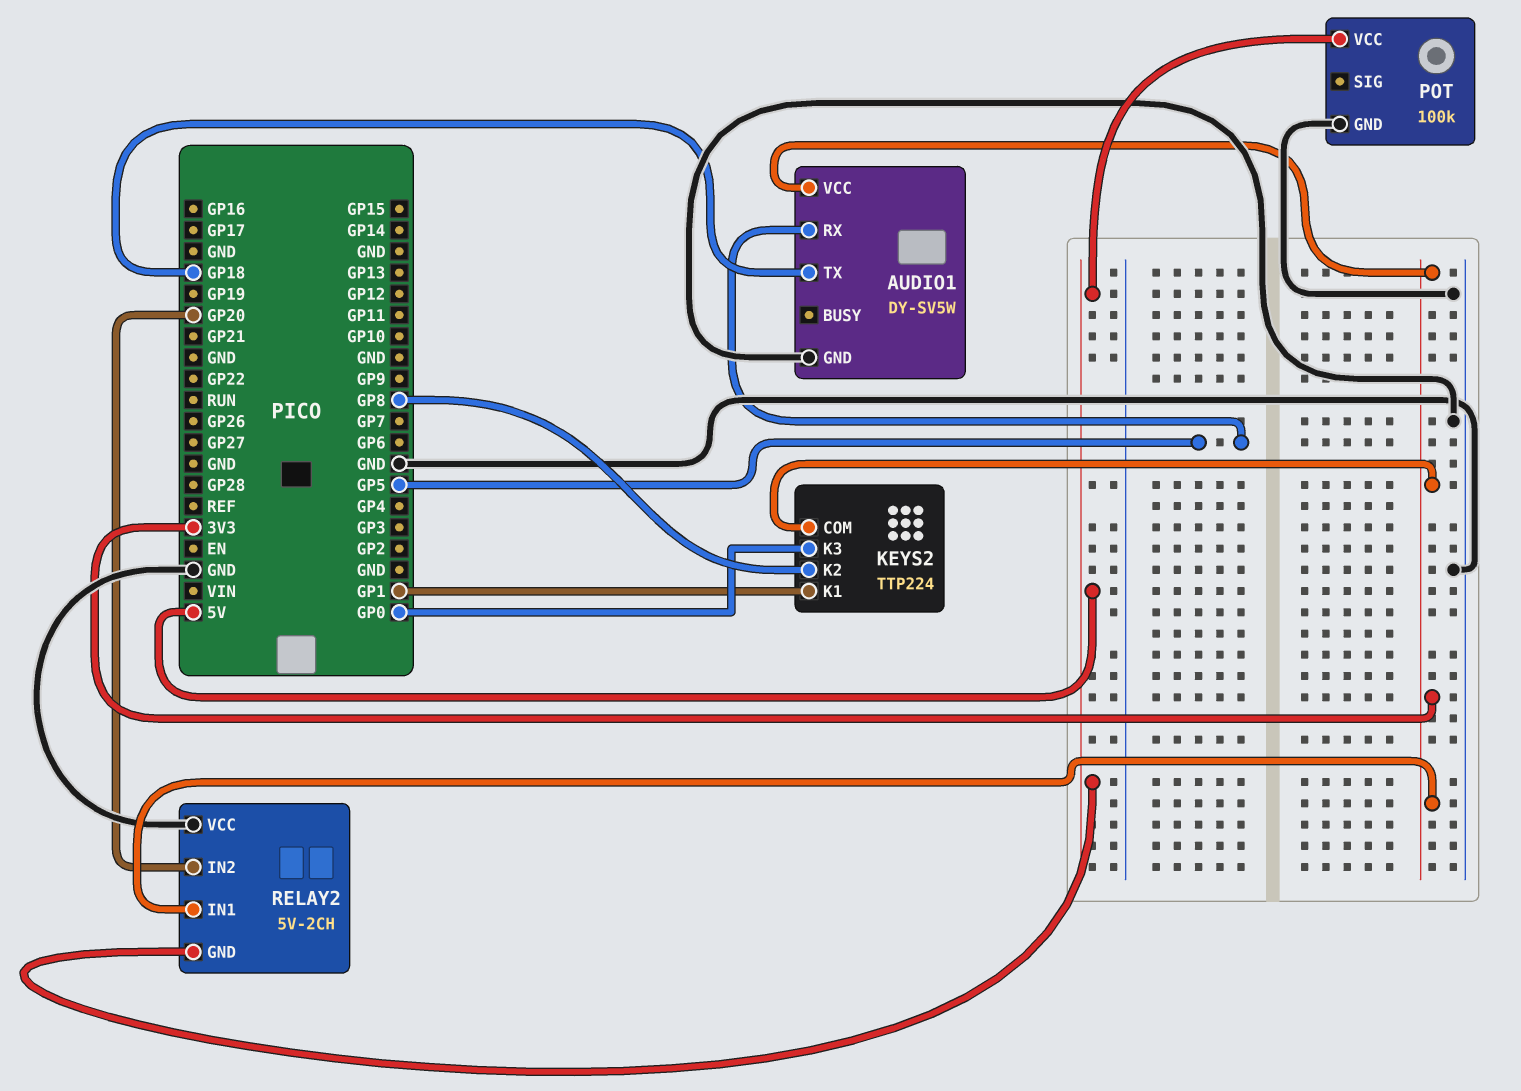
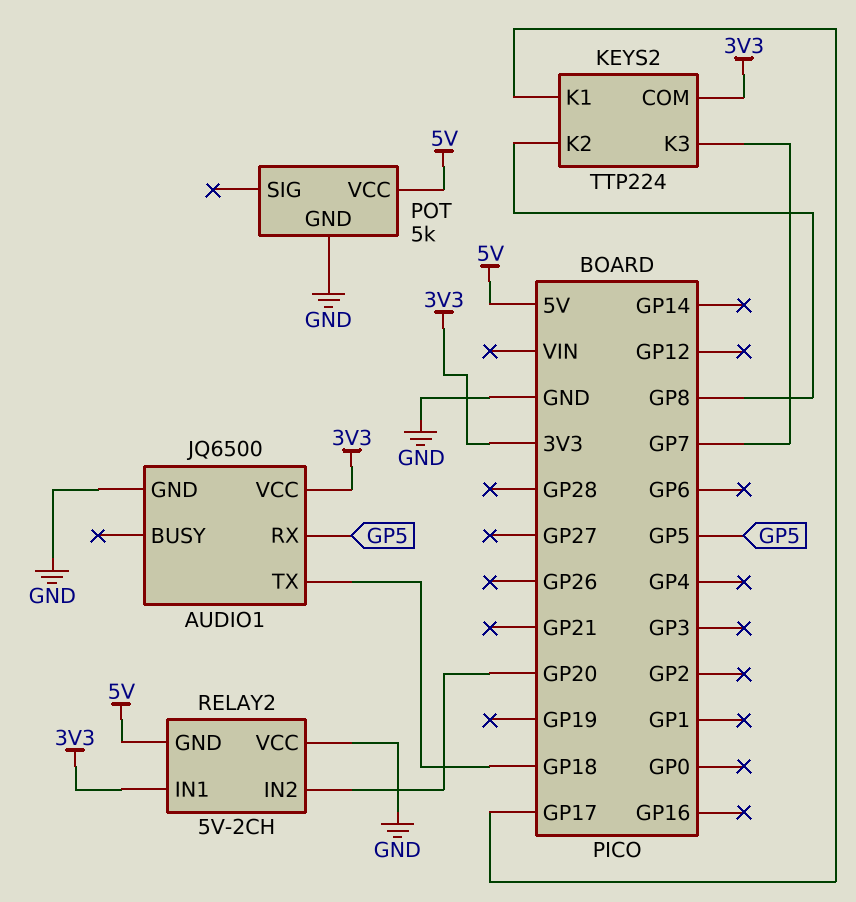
AUDIO1: DY-SV5W -> JQ6500
KEYS2 pin K1: GP1 -> GP17
KEYS2 pin K3: GP0 -> GP7
POT: 100k -> 5k

